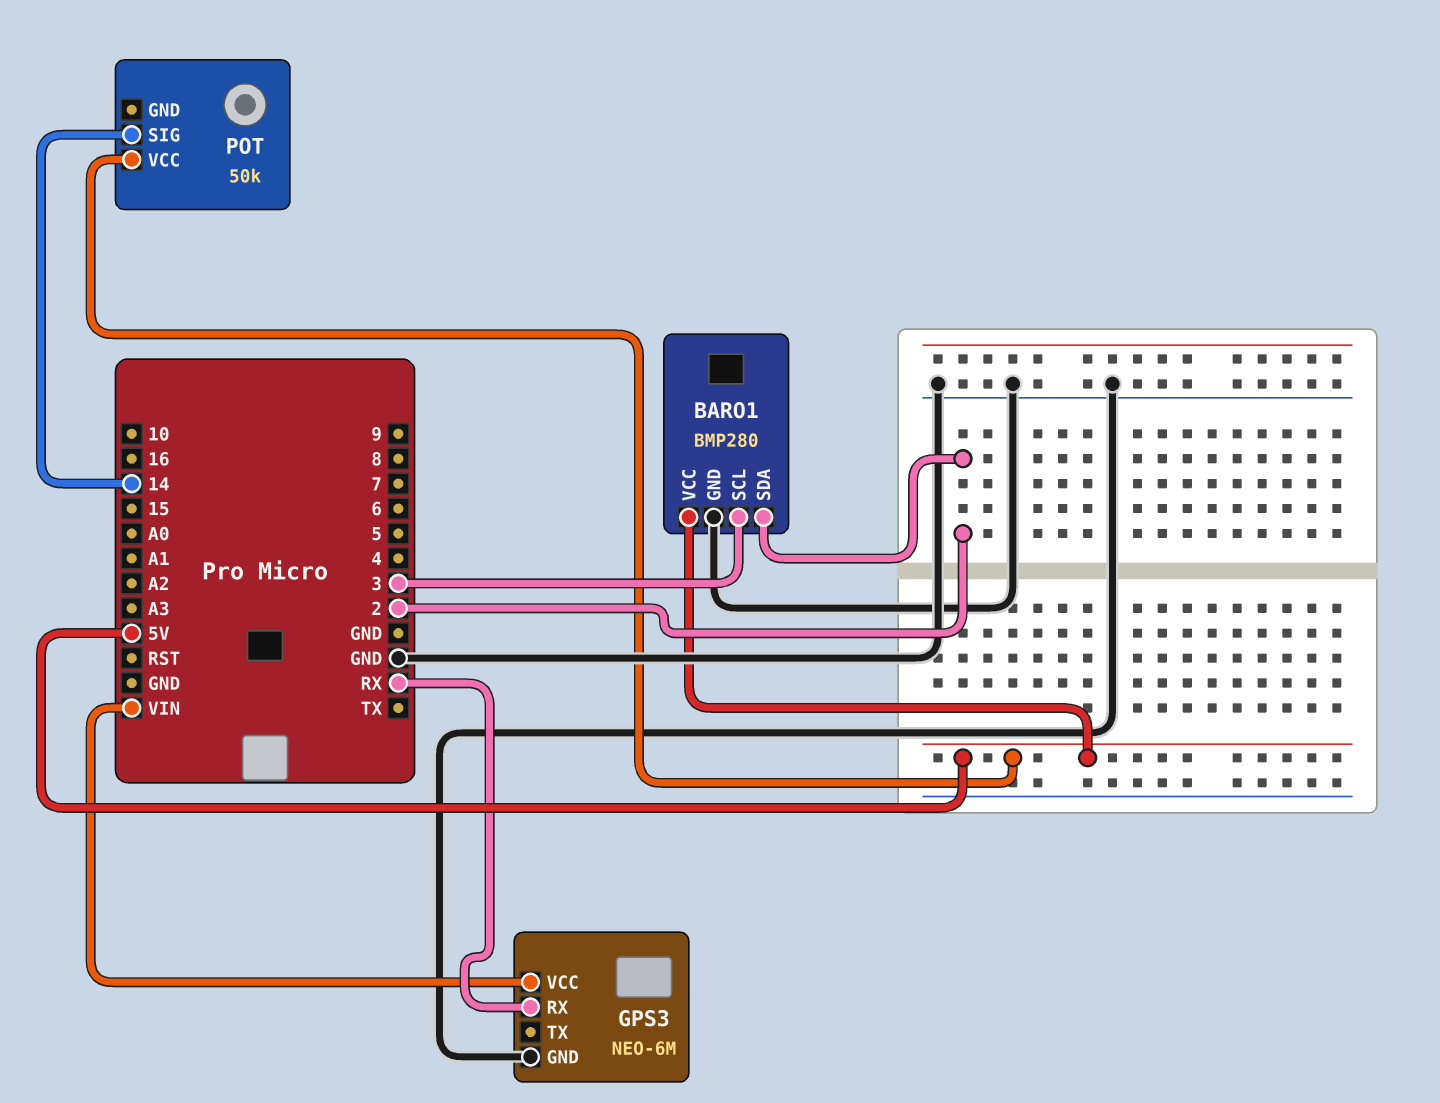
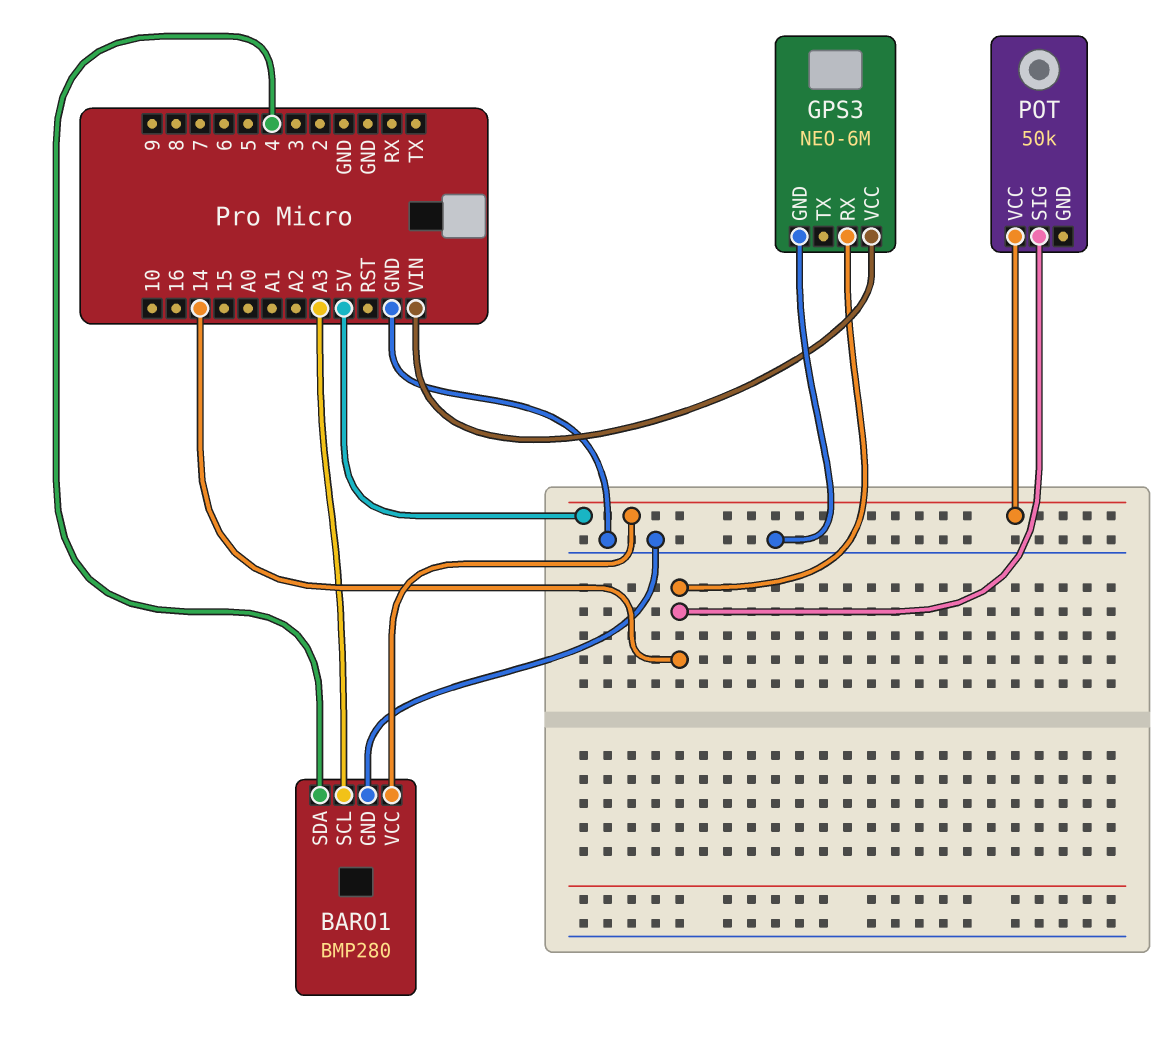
BARO1 pin SCL: 3 -> A3
BARO1 pin SDA: 2 -> 4
GPS3 pin RX: RX -> 14

